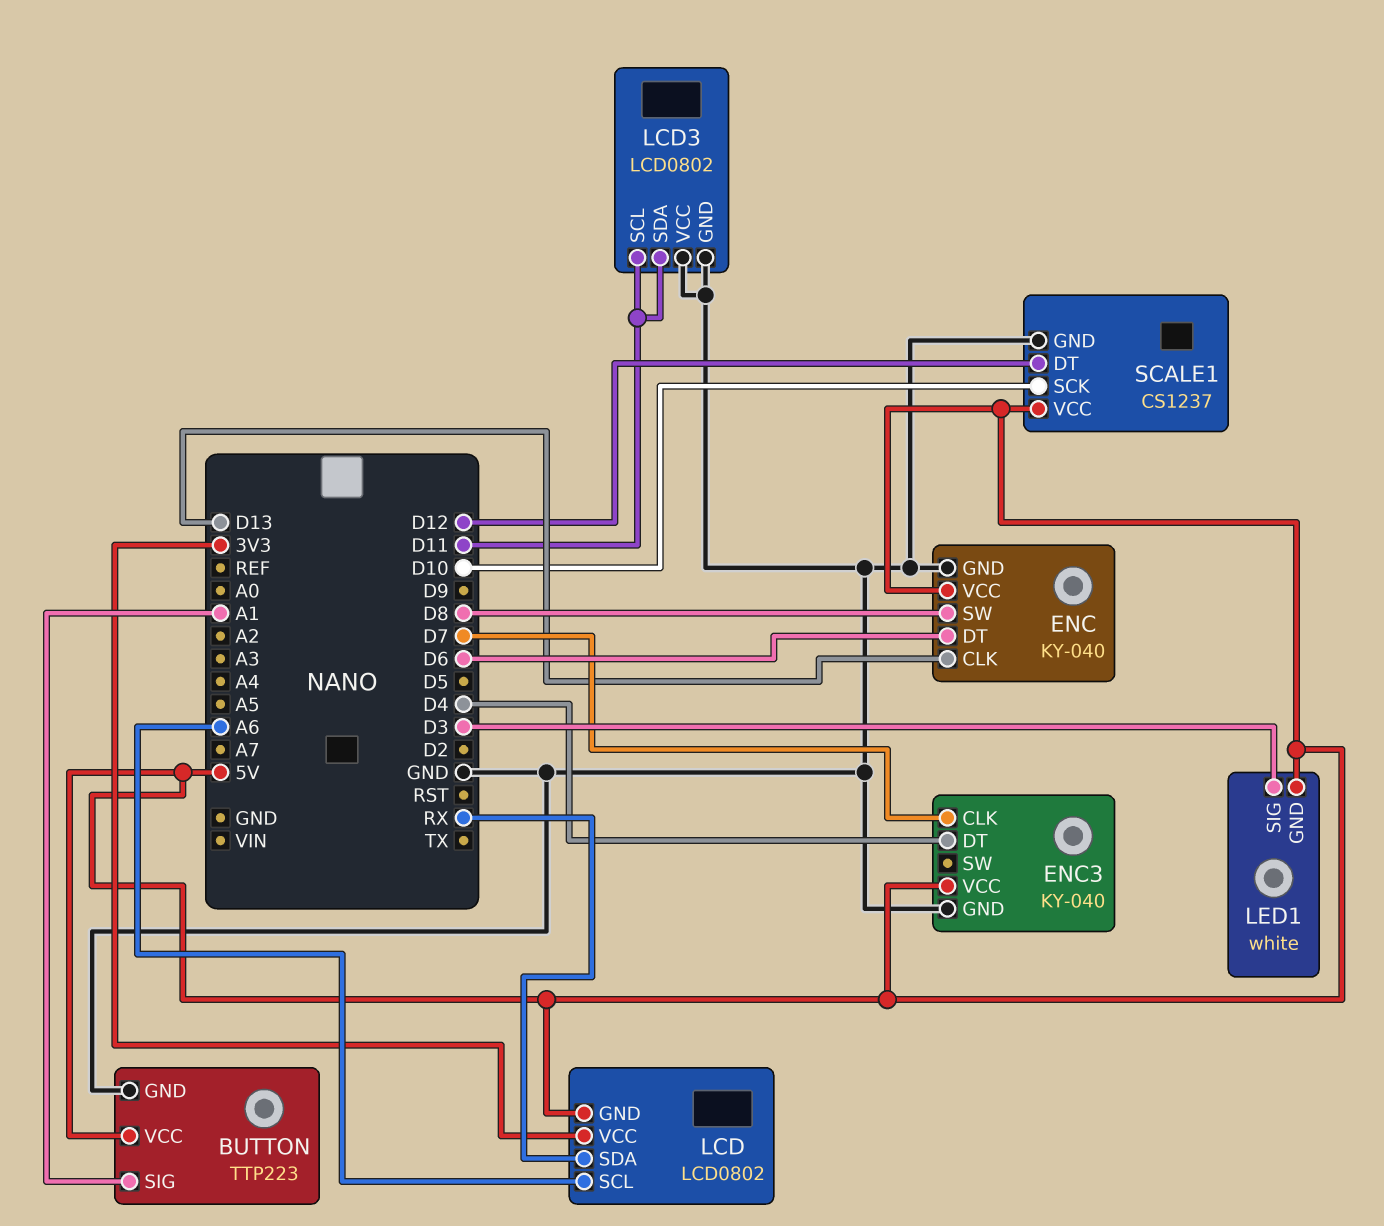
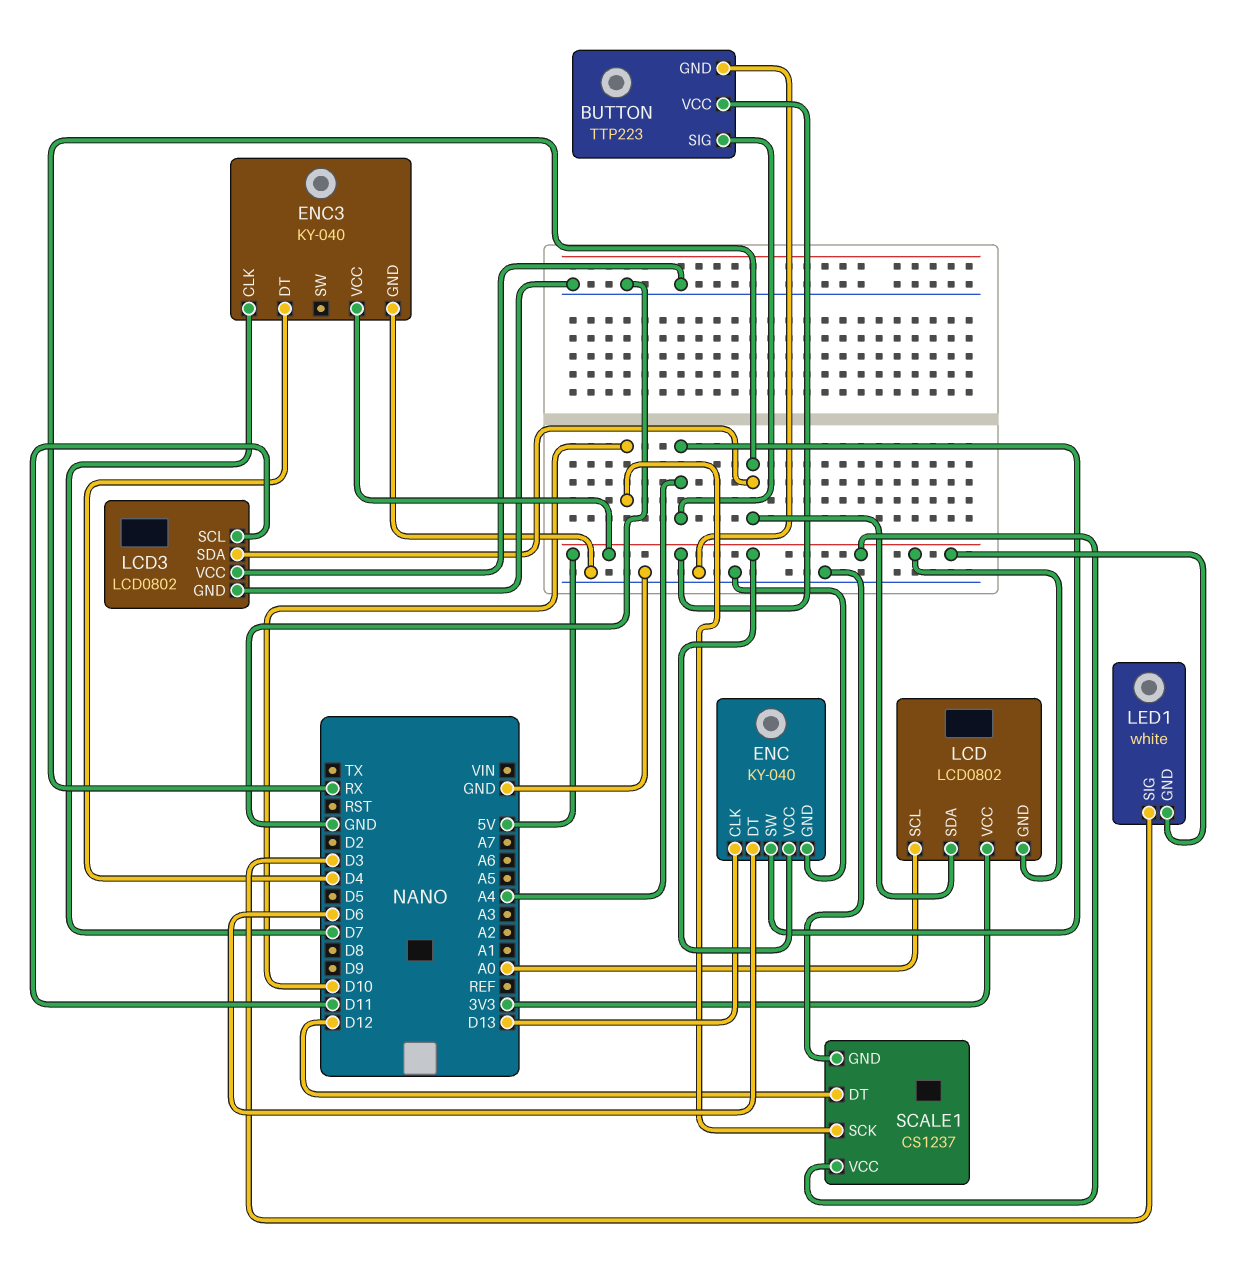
BUTTON pin SIG: A1 -> A4
ENC pin SW: D8 -> A4
LCD pin SCL: A6 -> A0
LCD3 pin SDA: D11 -> RX

